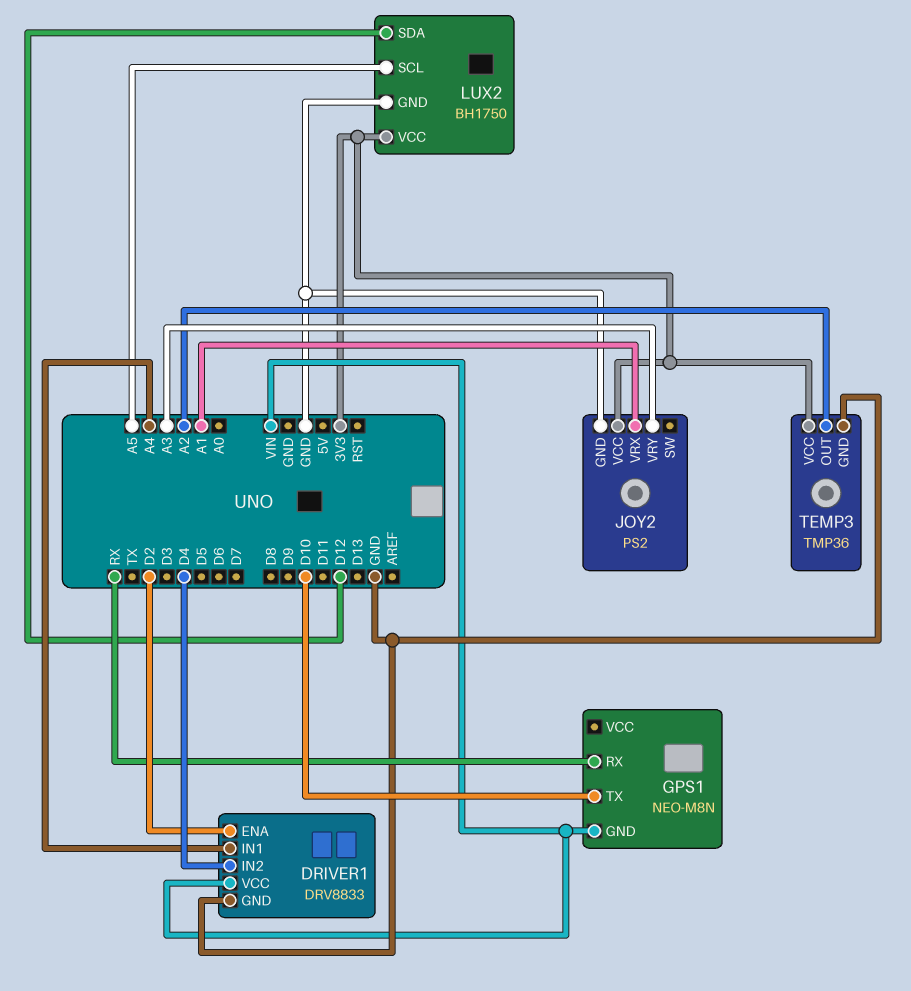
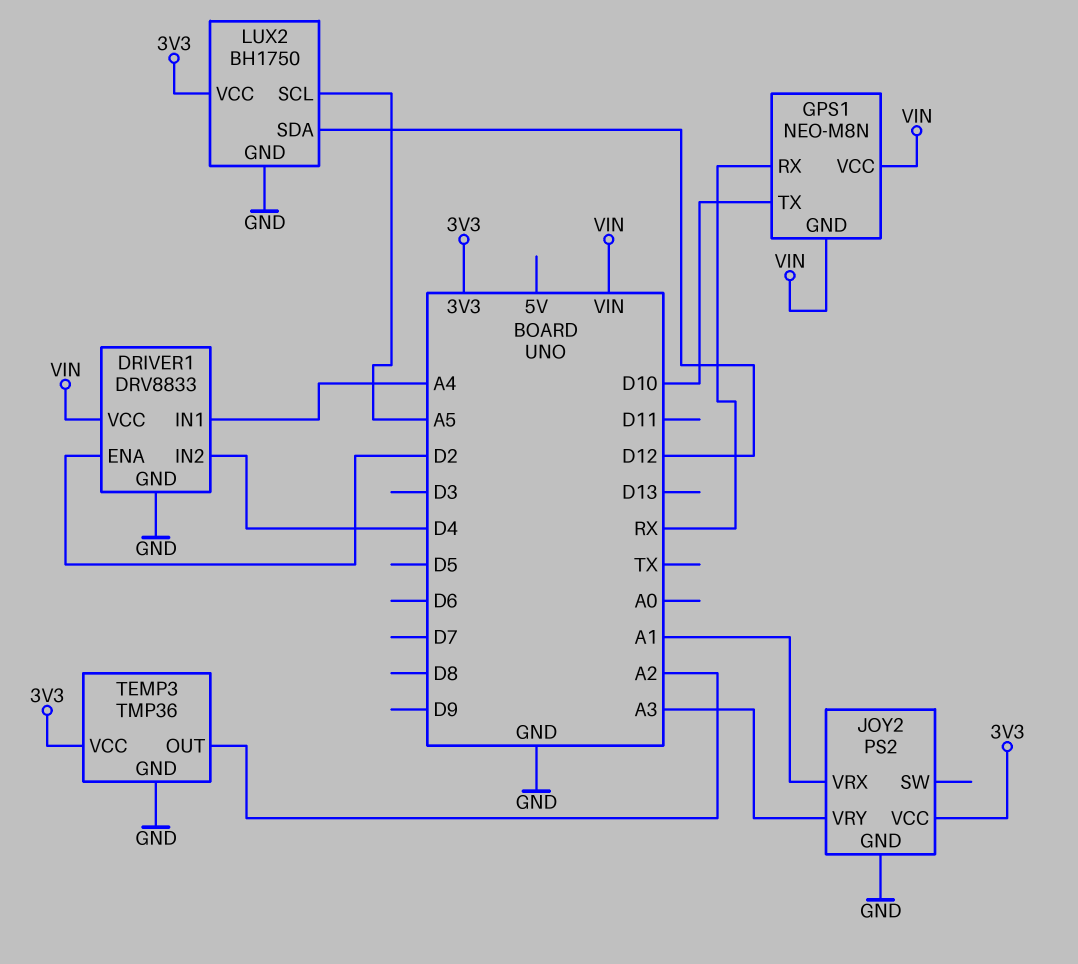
GPS1 pin VCC: none -> VIN

